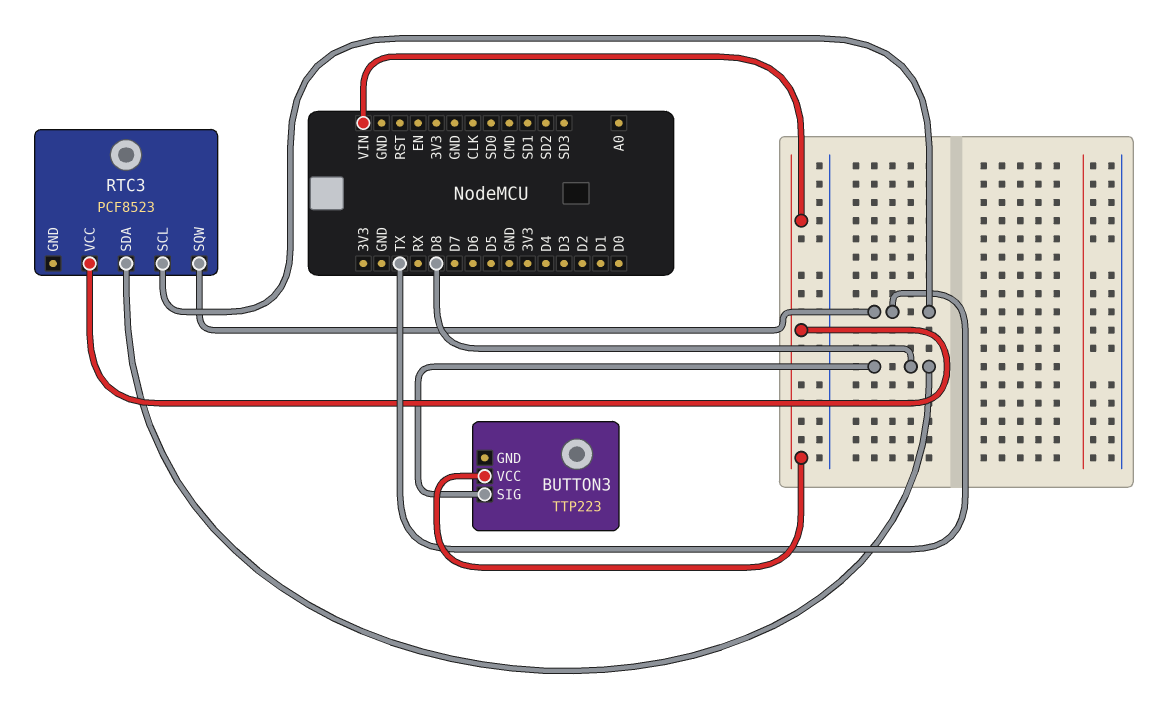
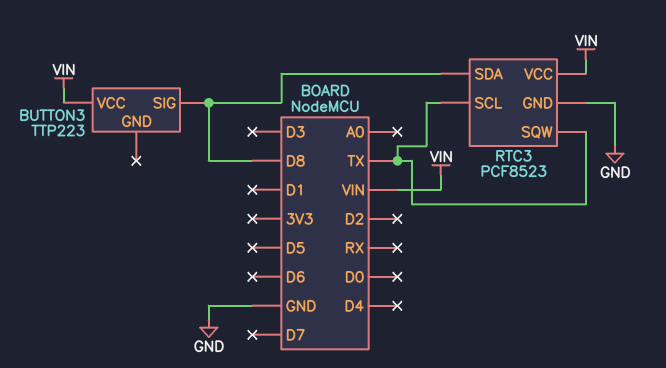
RTC3 pin GND: none -> GND

